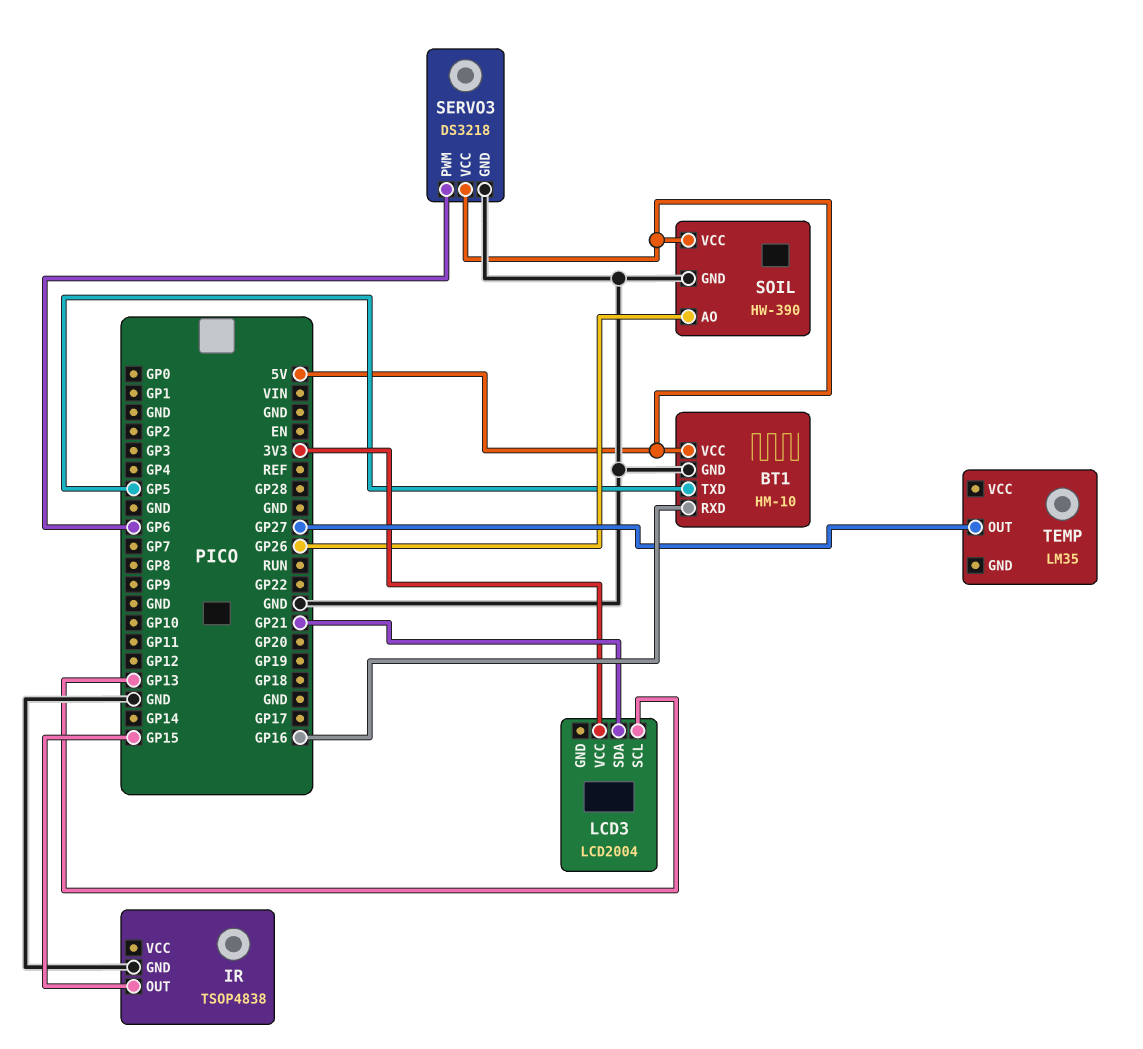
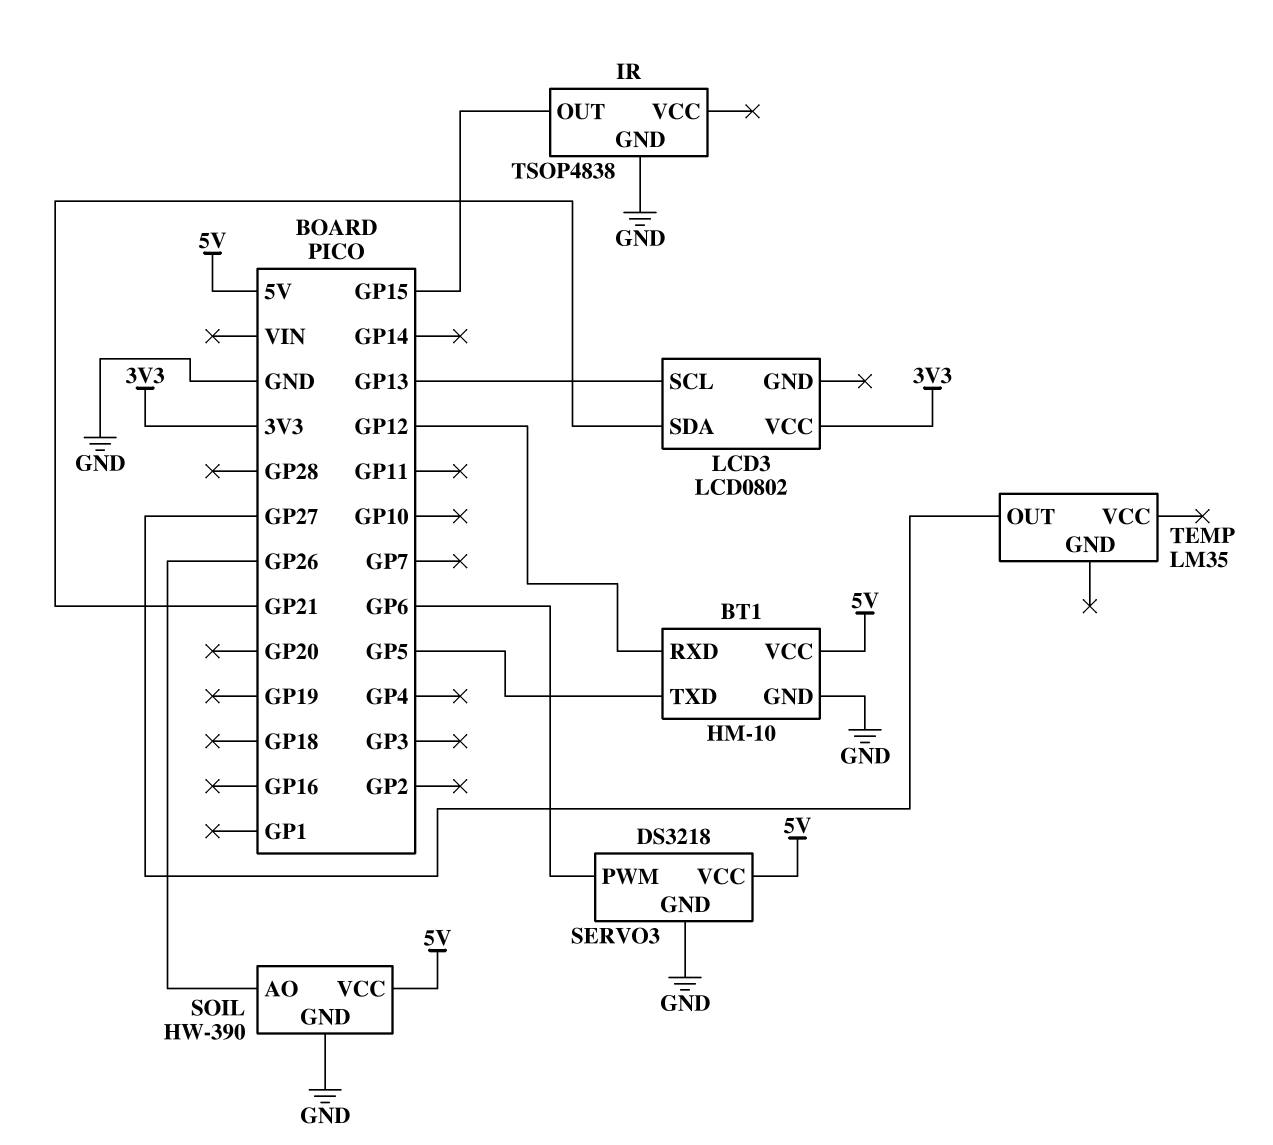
BT1 pin RXD: GP16 -> GP12
LCD3: LCD2004 -> LCD0802

